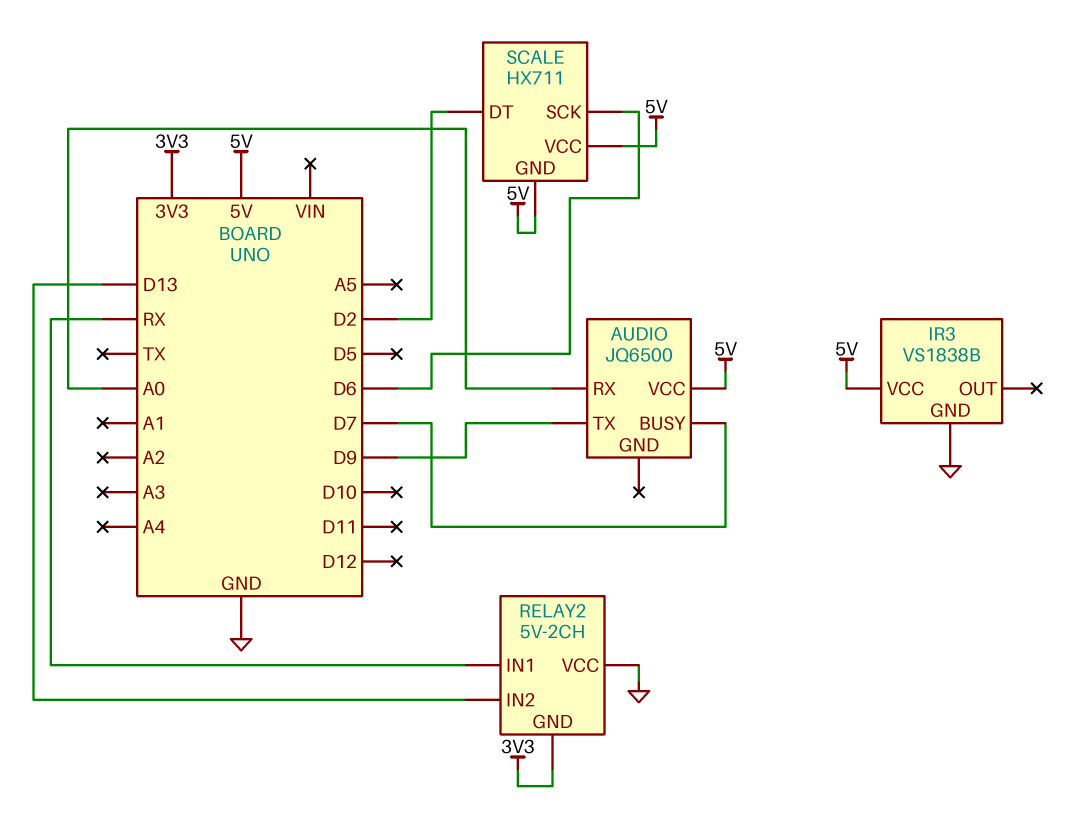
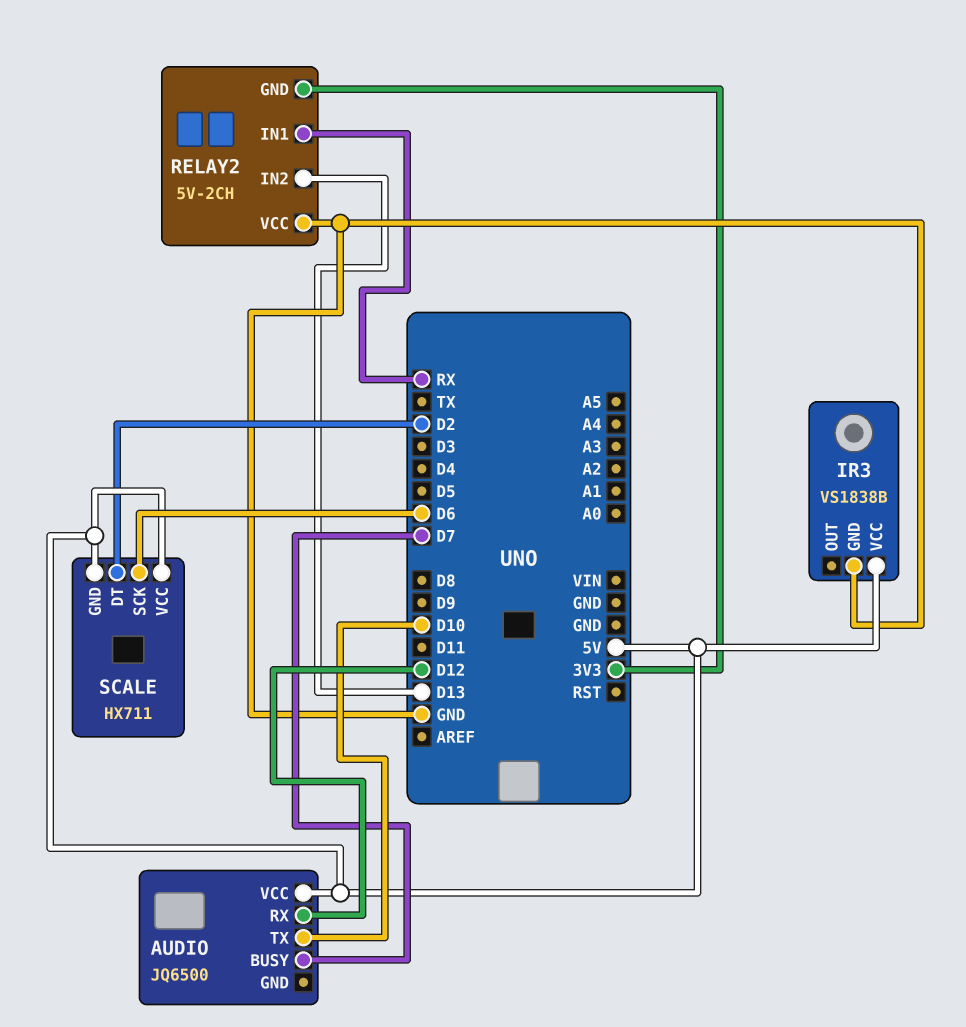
AUDIO pin RX: A0 -> D12
AUDIO pin TX: D9 -> D10

